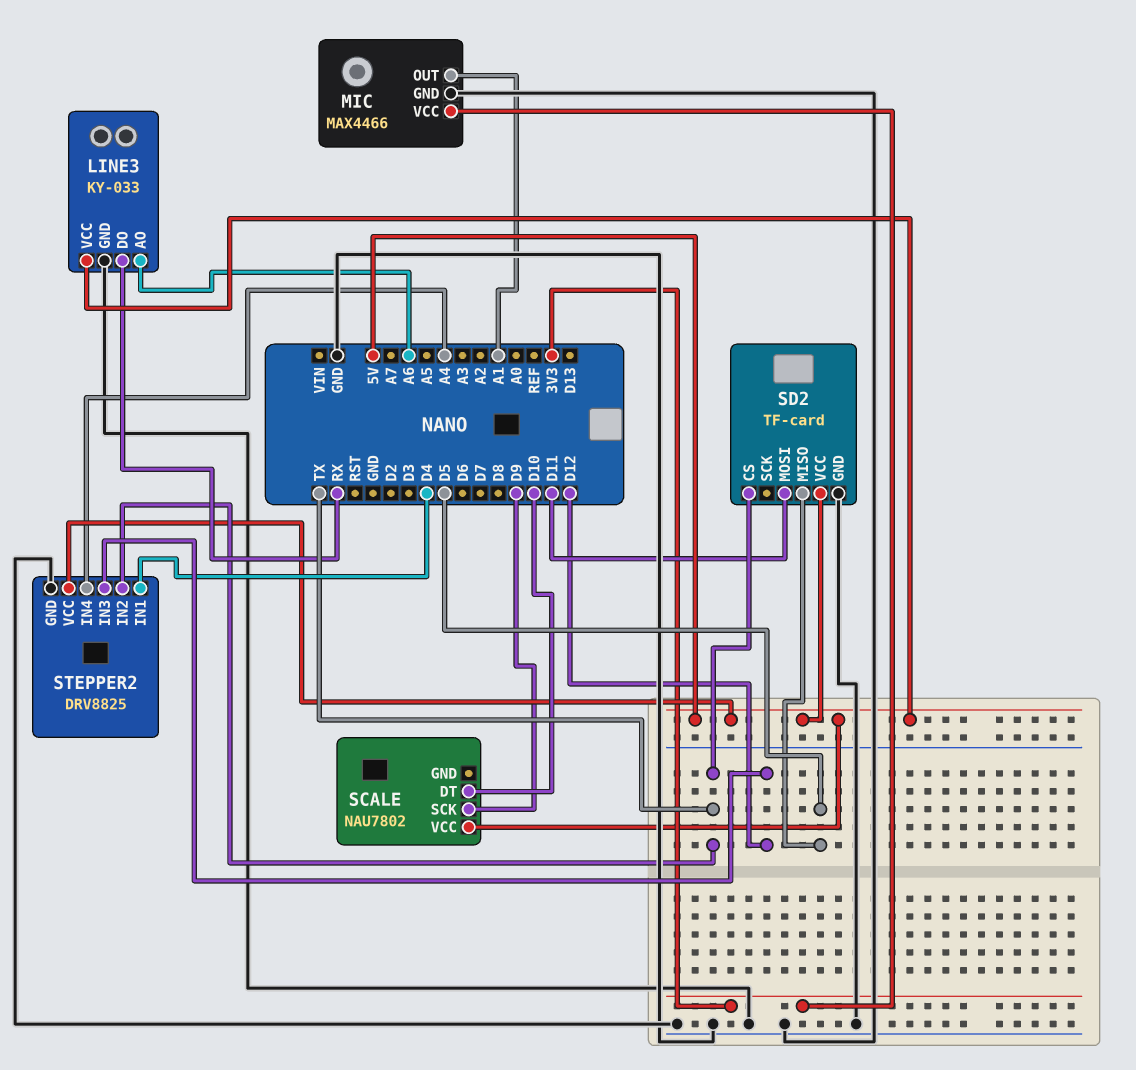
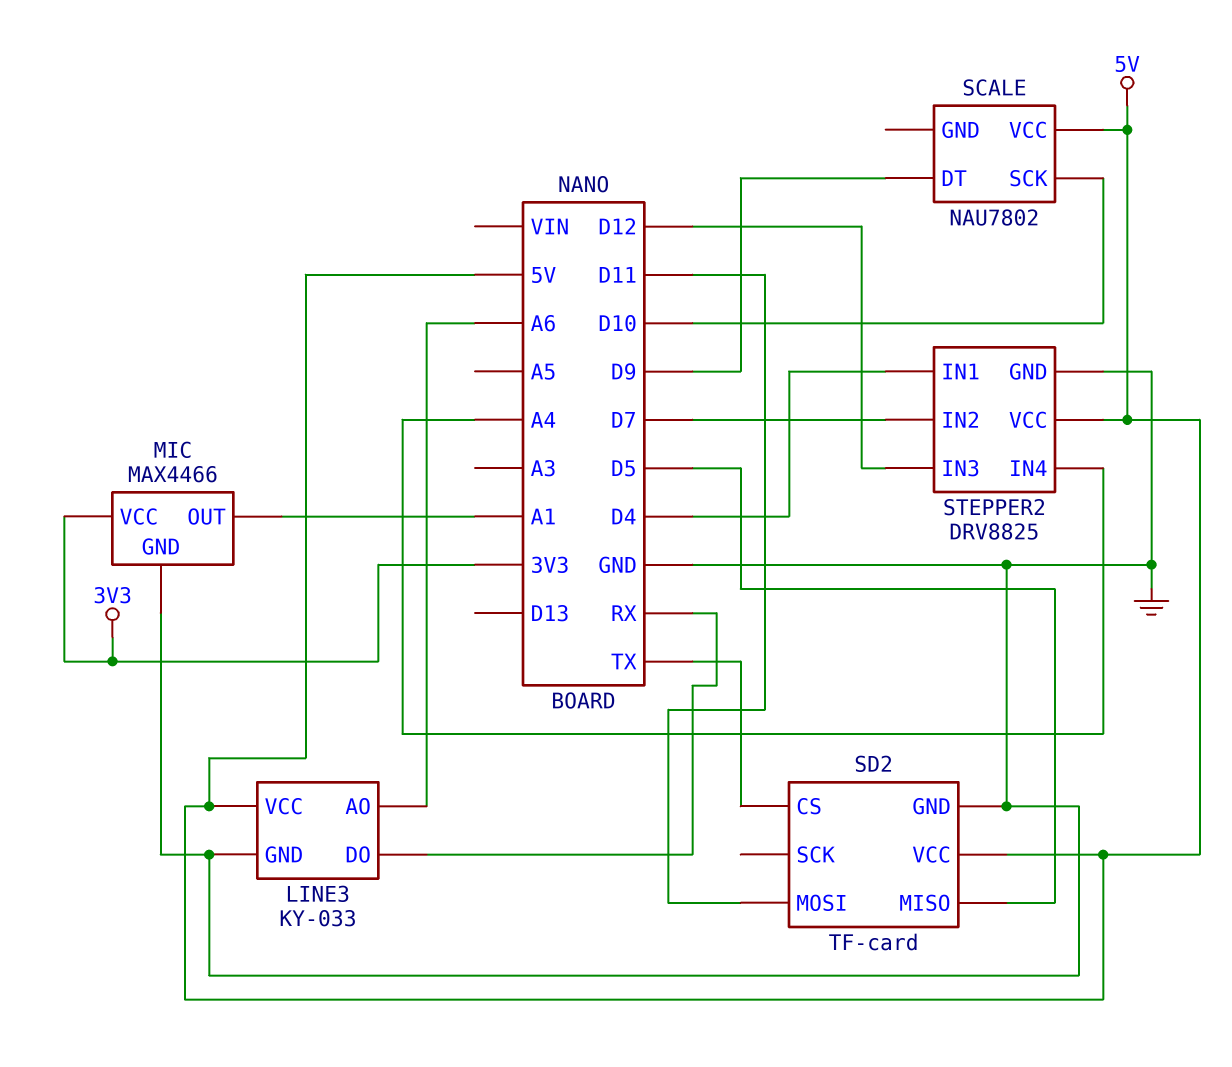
SCALE pin DT: D10 -> D9
SCALE pin SCK: D9 -> D10
STEPPER2 pin IN2: TX -> D7

